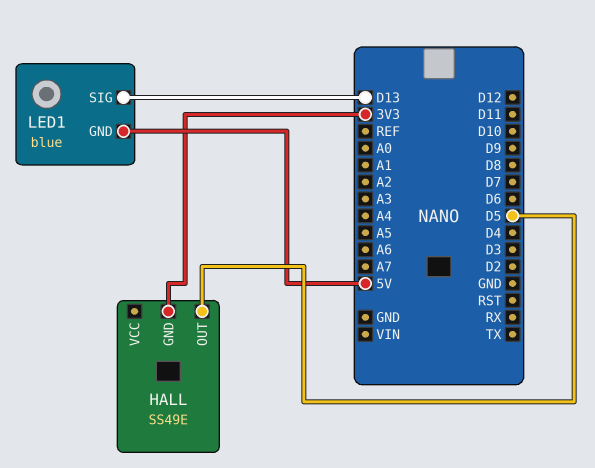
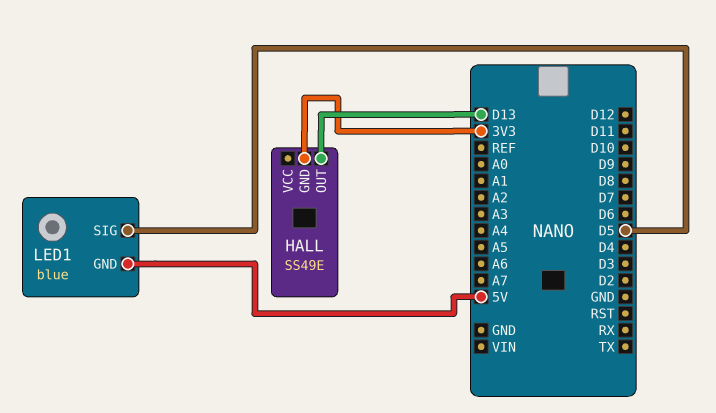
HALL pin OUT: D5 -> D13
LED1 pin SIG: D13 -> D5

